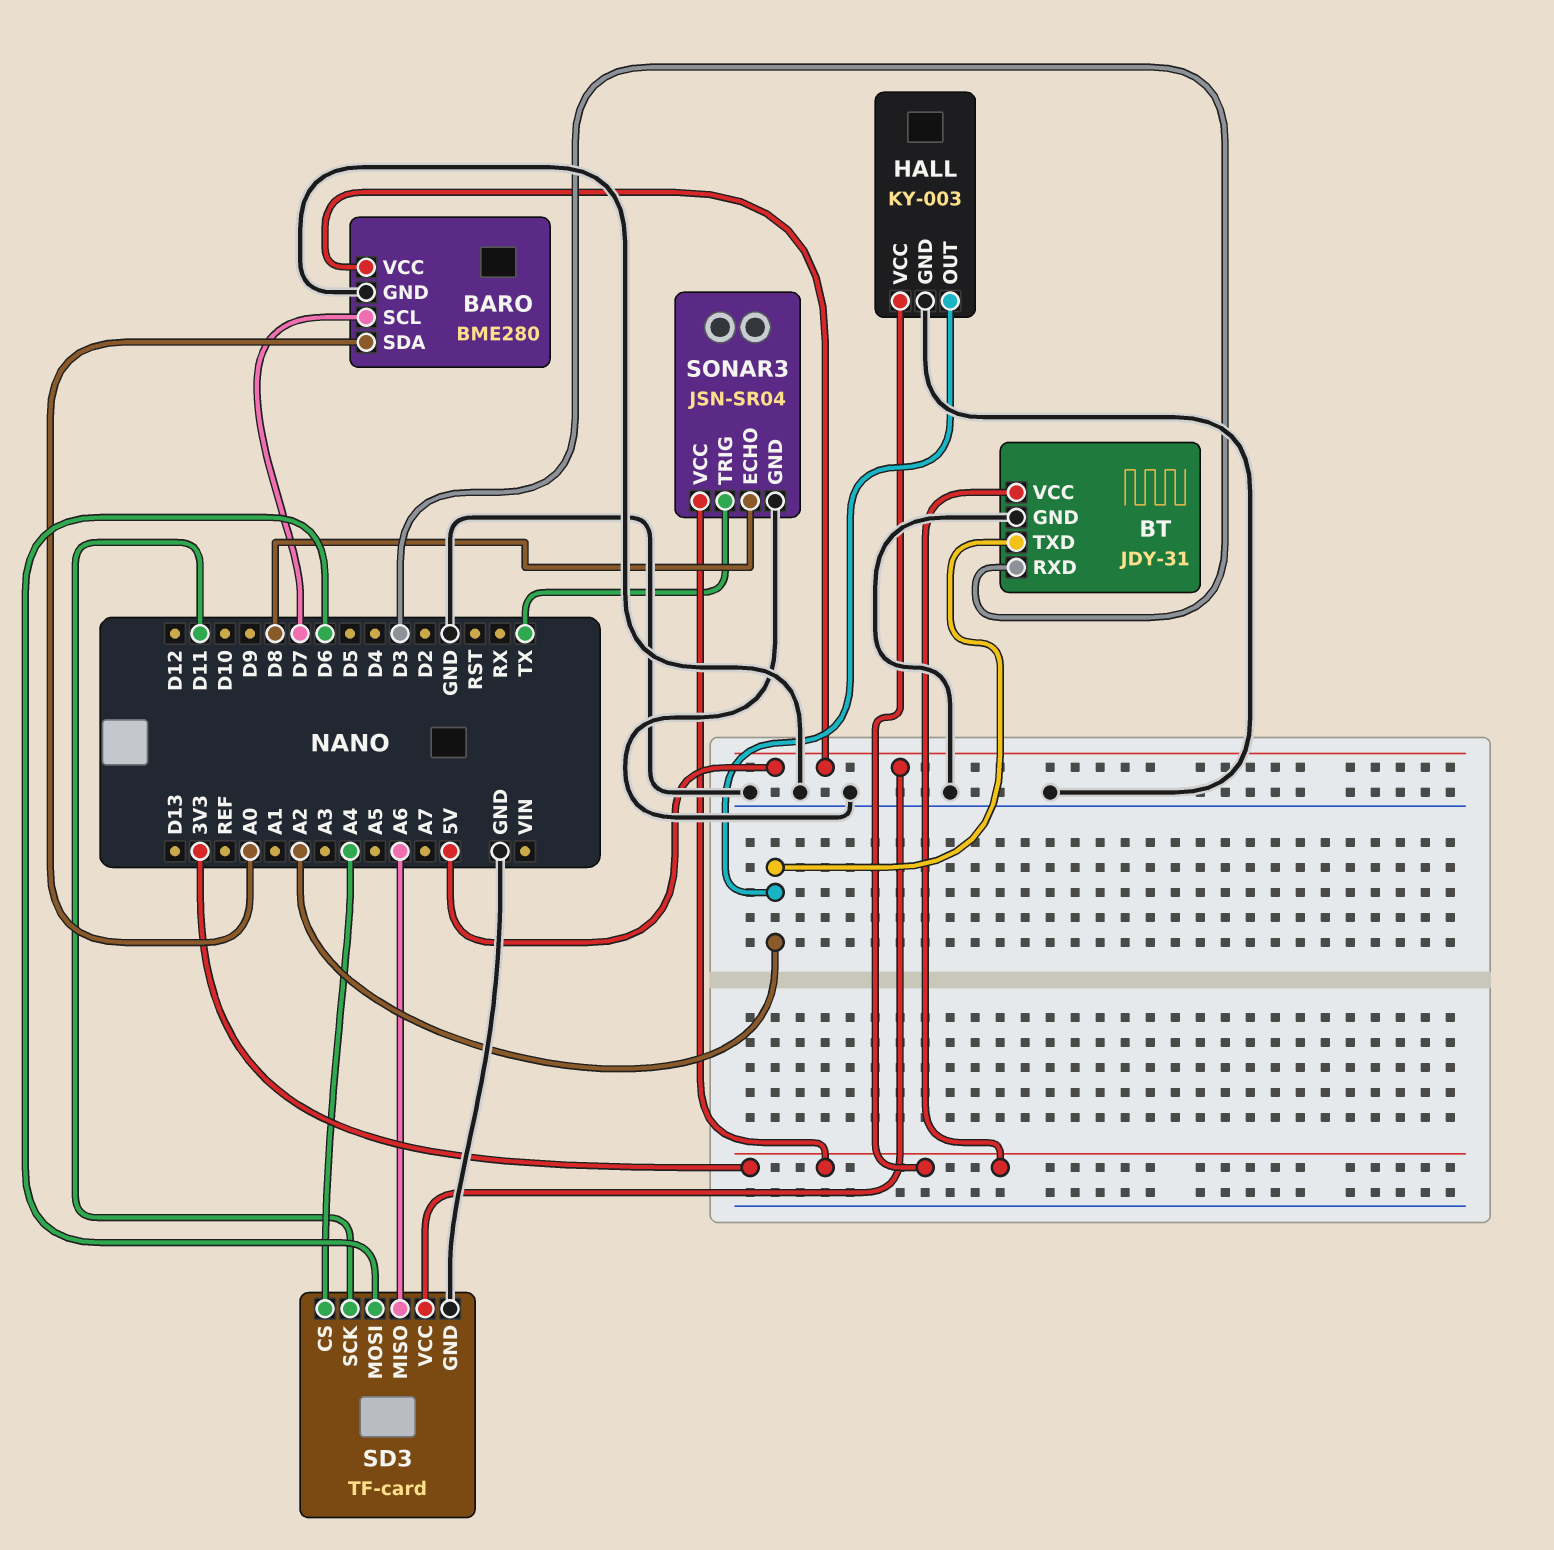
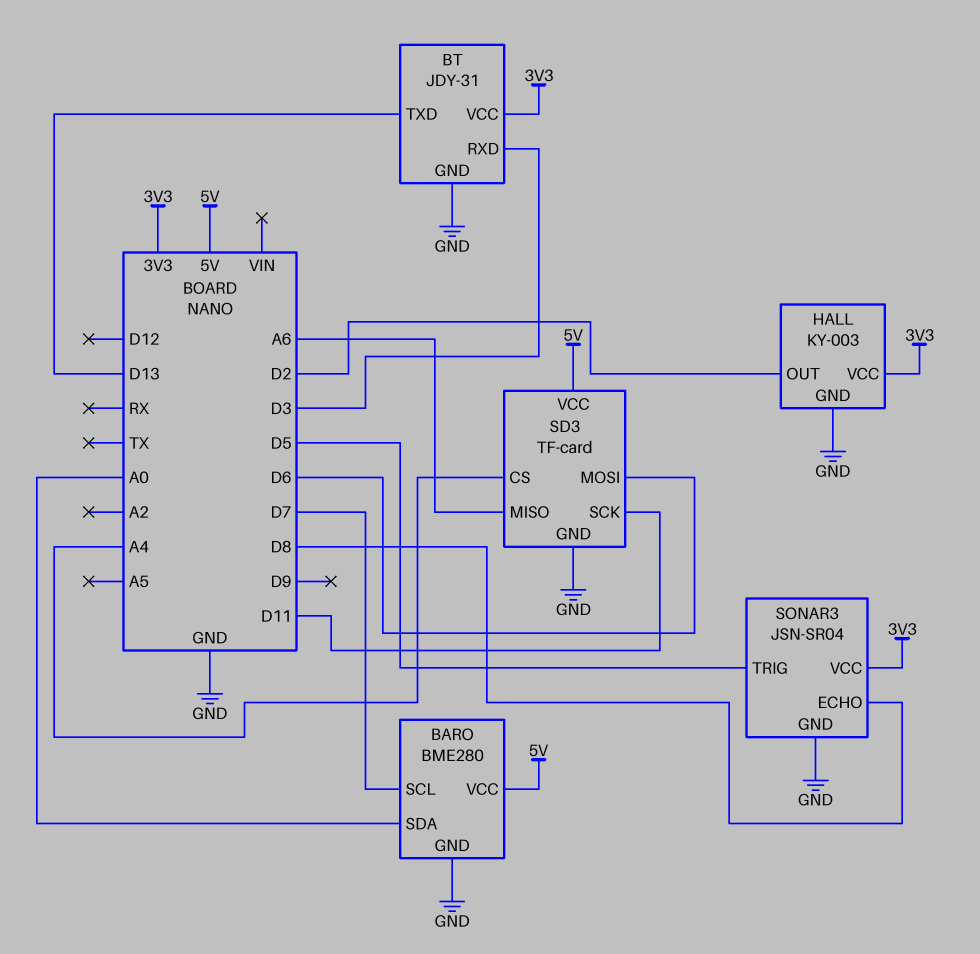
BT pin TXD: A2 -> D13
HALL pin OUT: A2 -> D2
SONAR3 pin TRIG: TX -> D5

